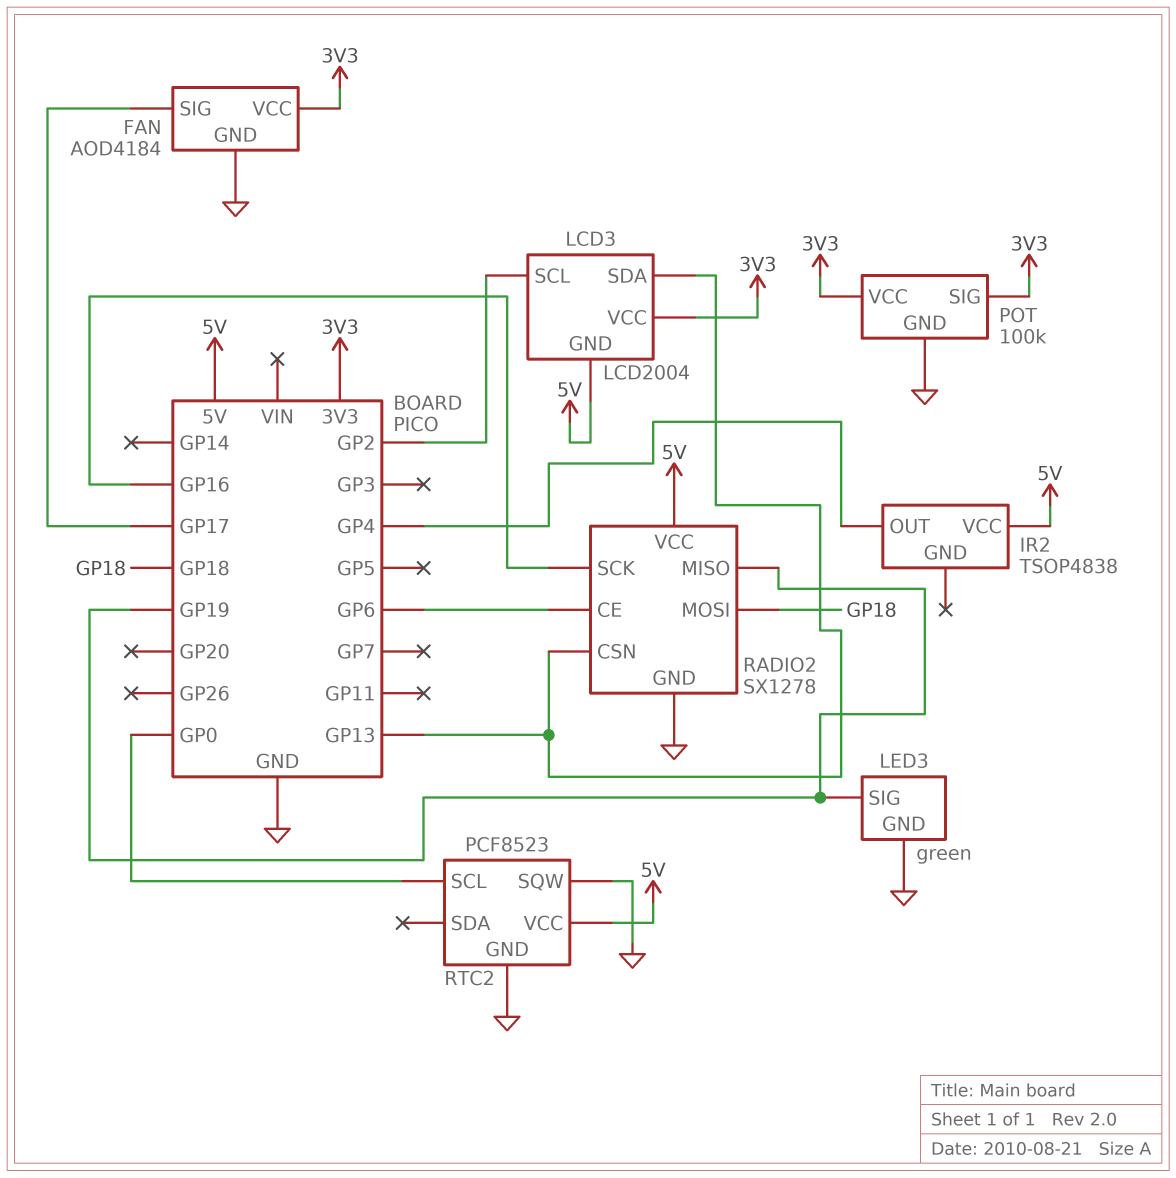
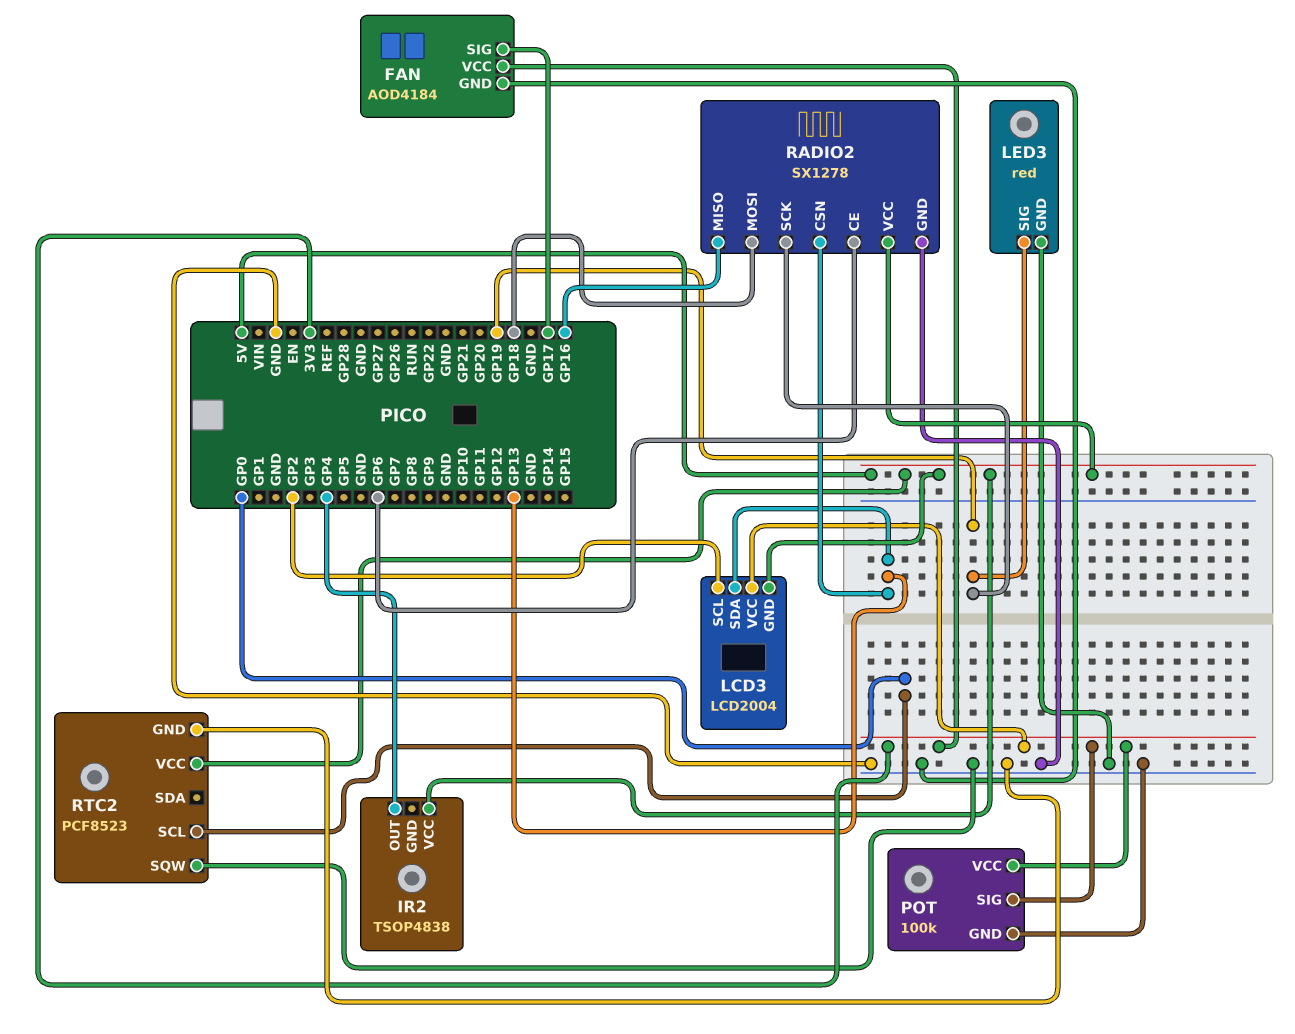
LED3: green -> red
RADIO2 pin MISO: GP19 -> GP16
RADIO2 pin SCK: GP16 -> GP19

